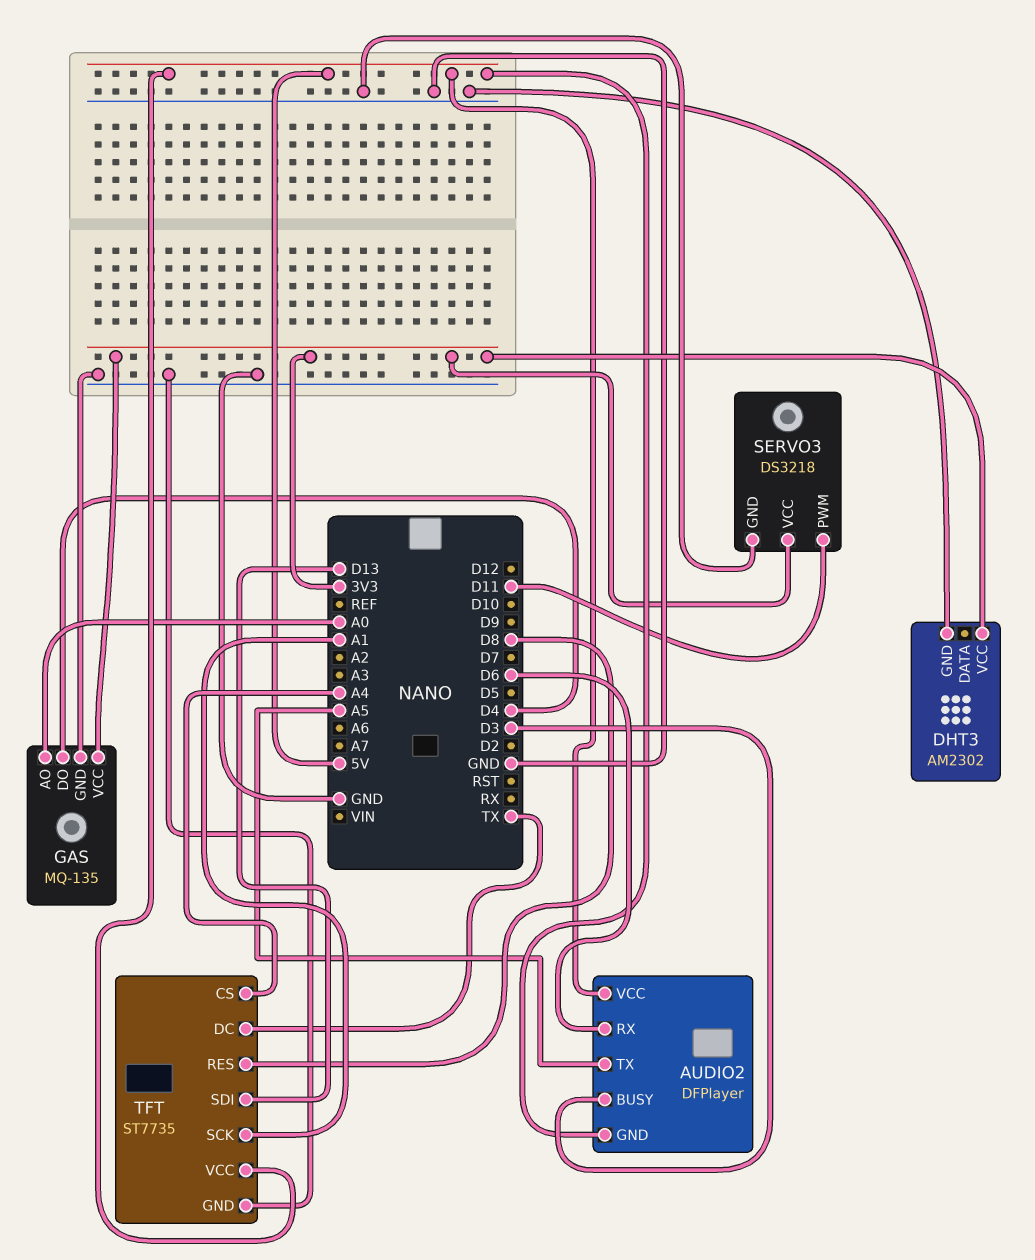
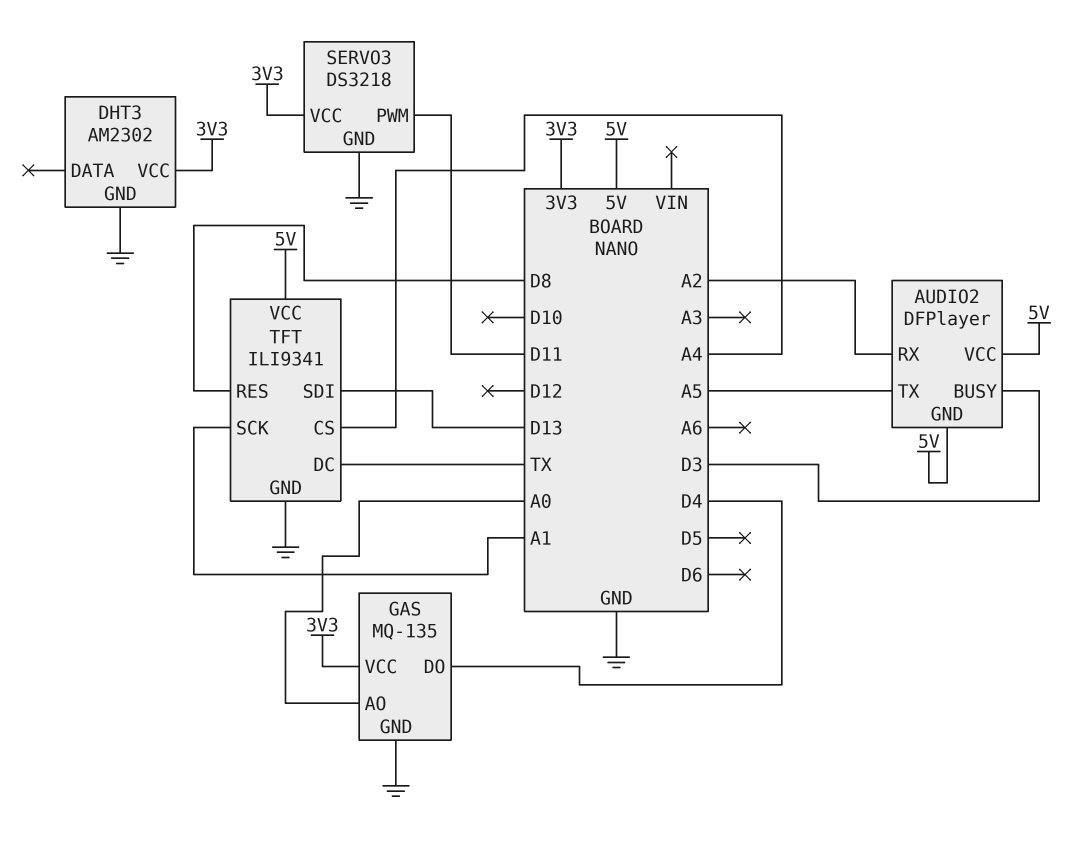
AUDIO2 pin RX: D6 -> A2
TFT: ST7735 -> ILI9341

